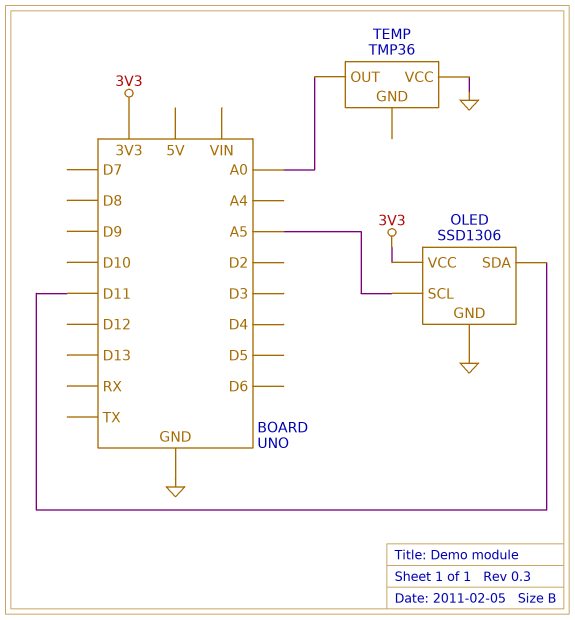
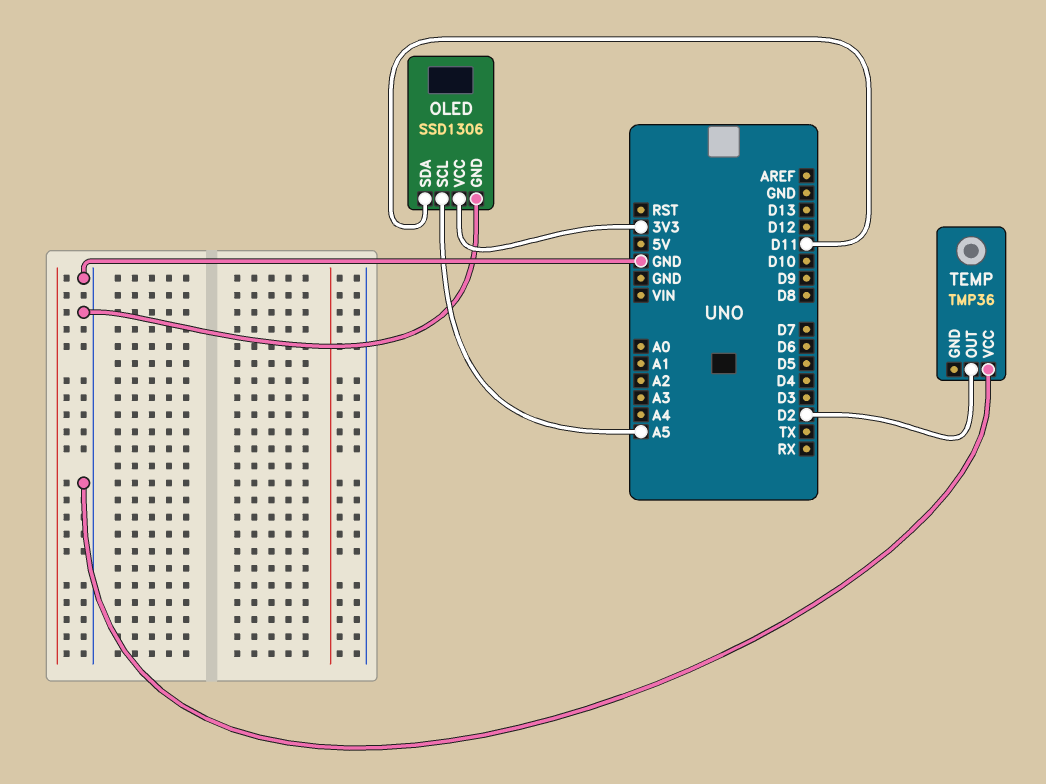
TEMP pin OUT: A0 -> D2

